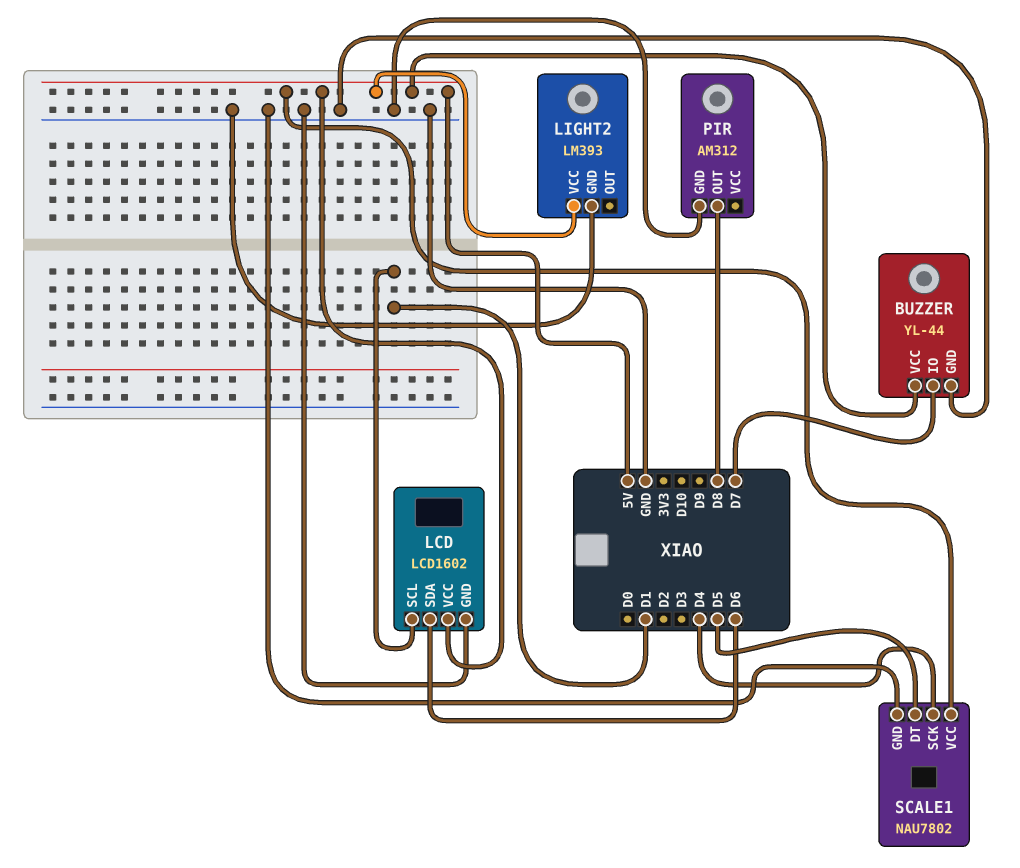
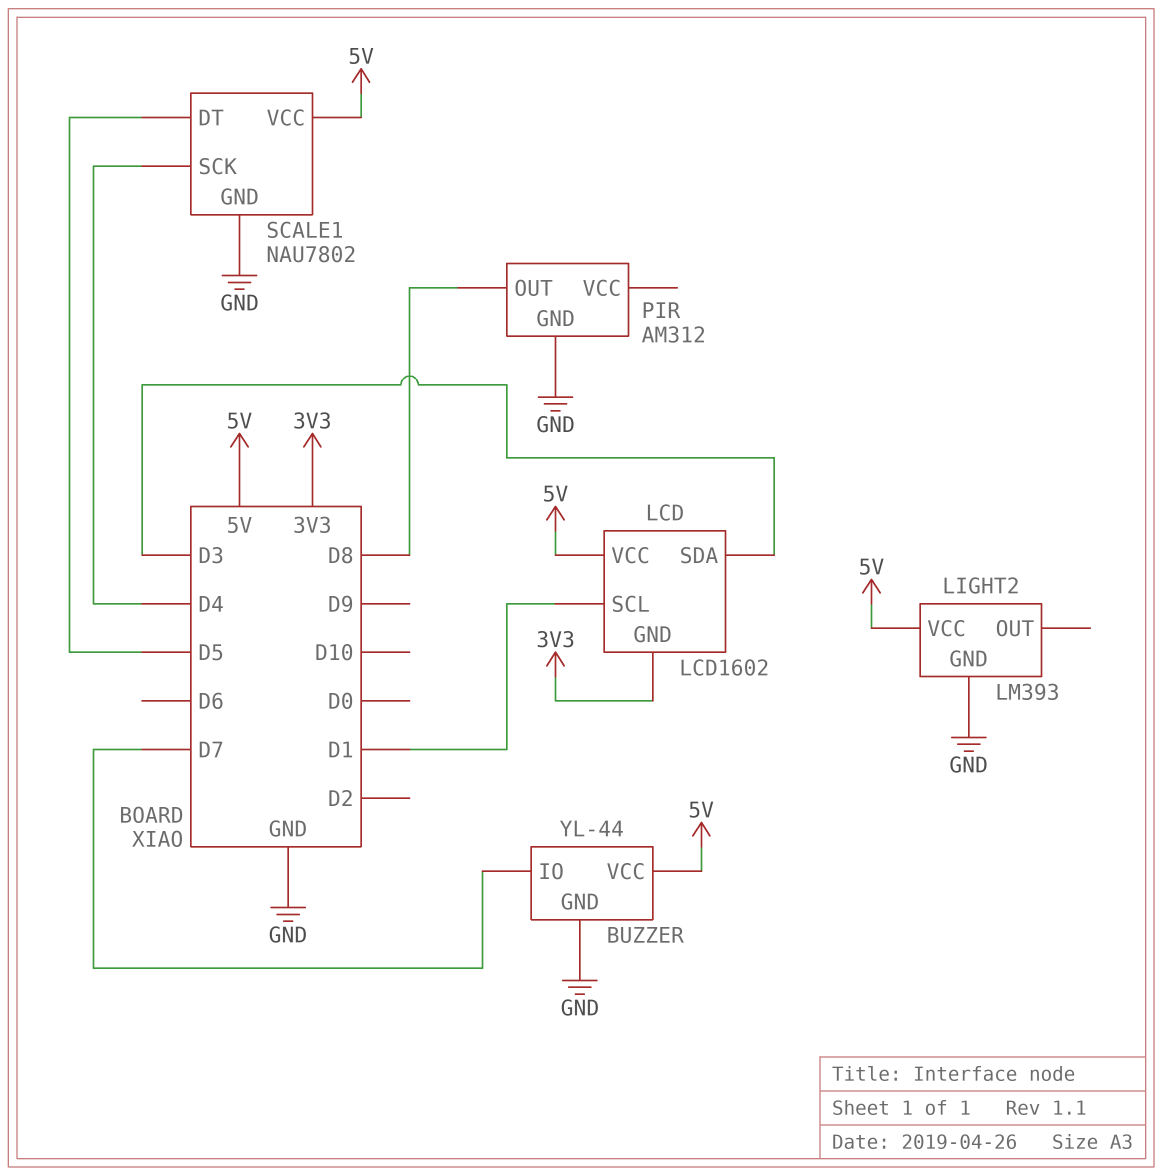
LCD pin GND: GND -> 3V3
LCD pin SDA: D6 -> D3

